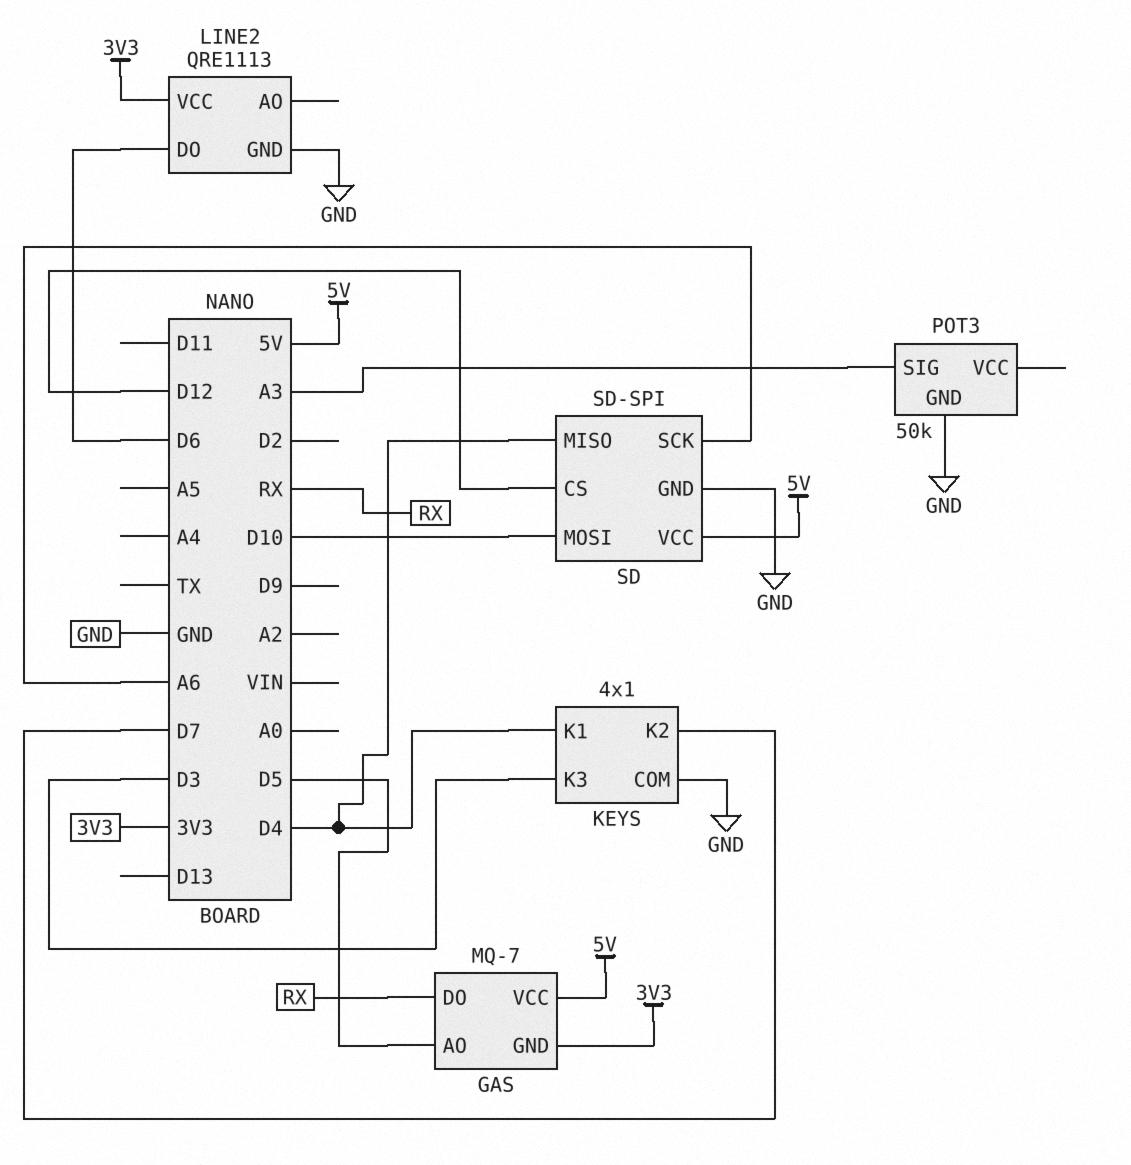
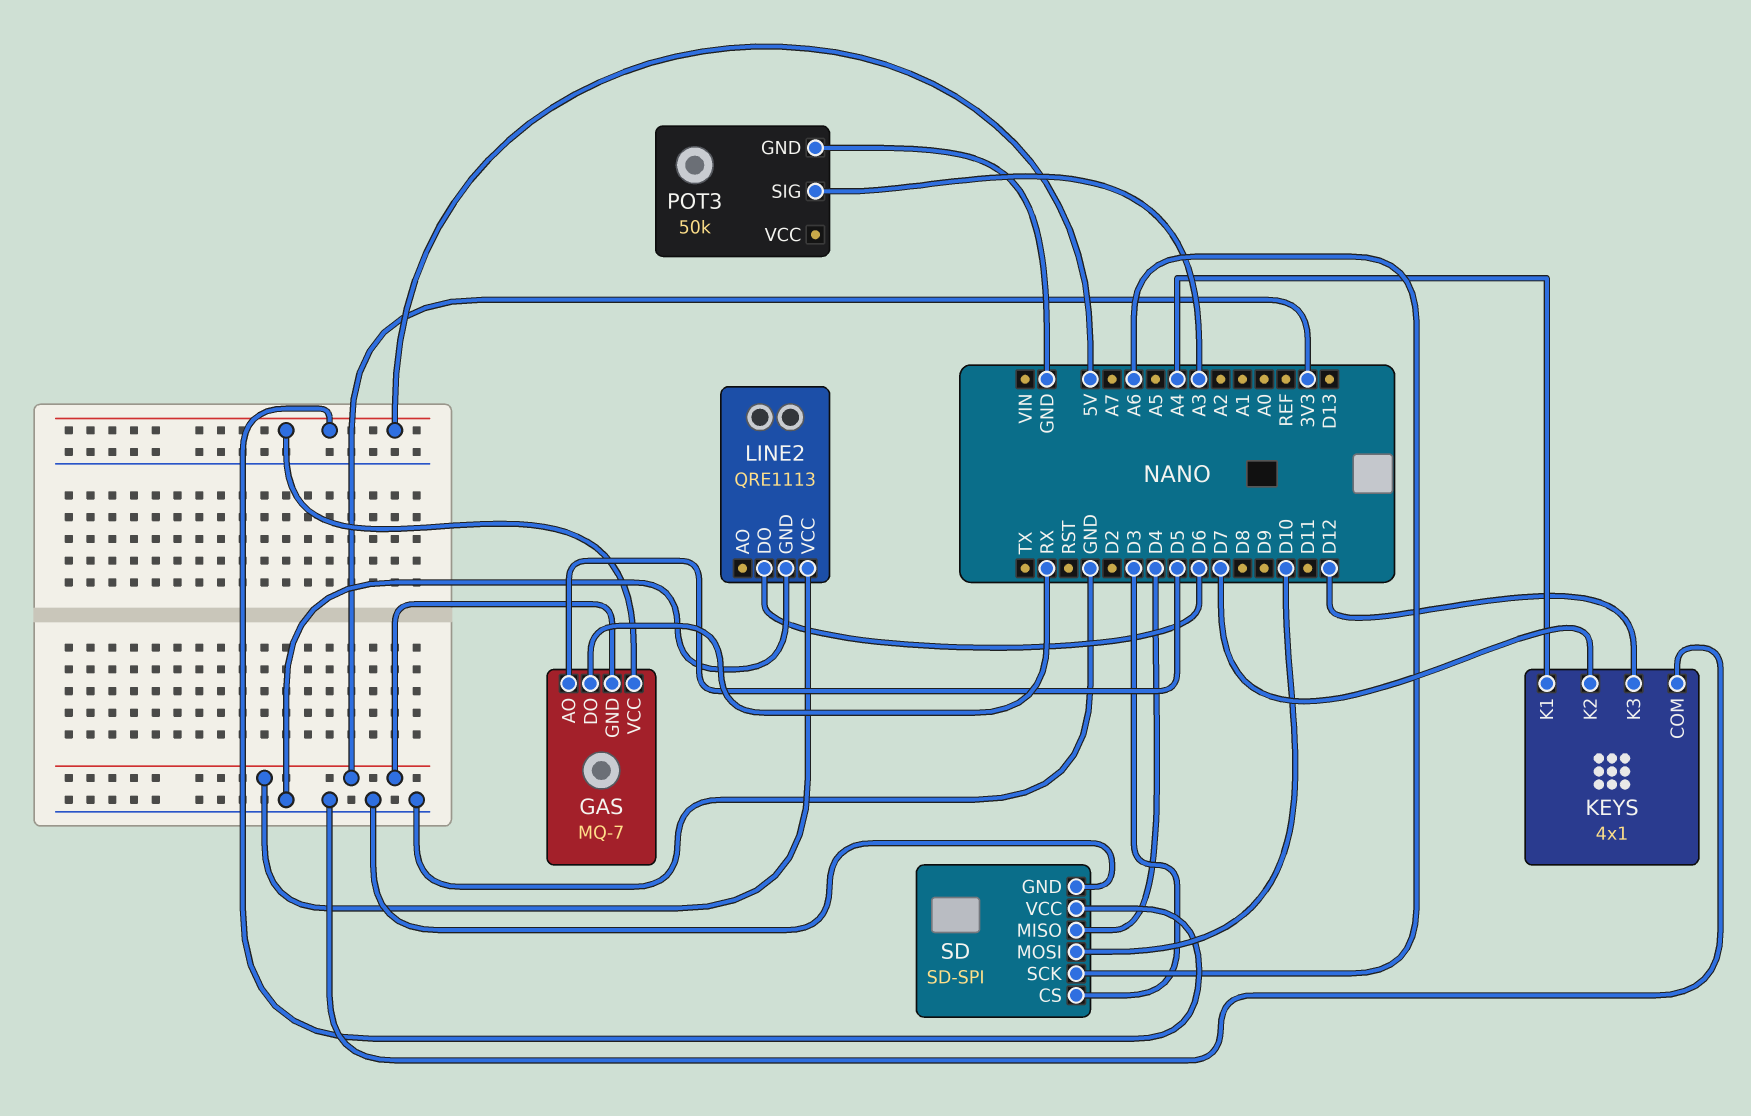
KEYS pin K1: D4 -> A4
KEYS pin K3: D3 -> D12
SD pin CS: D12 -> D3

